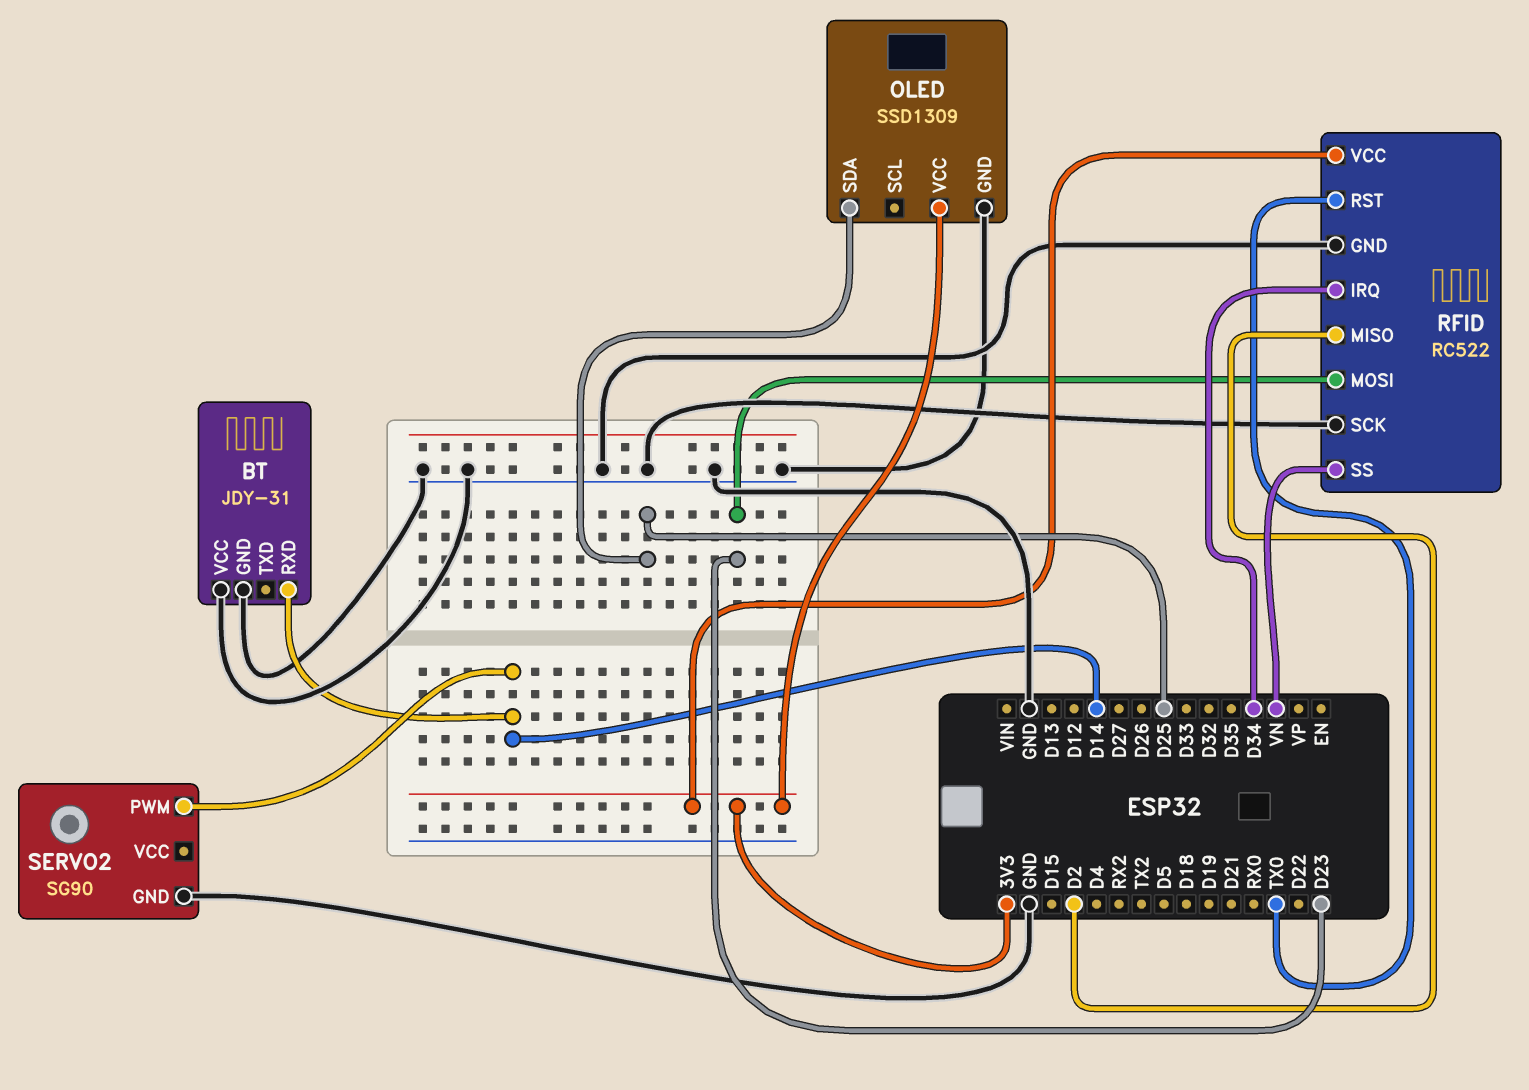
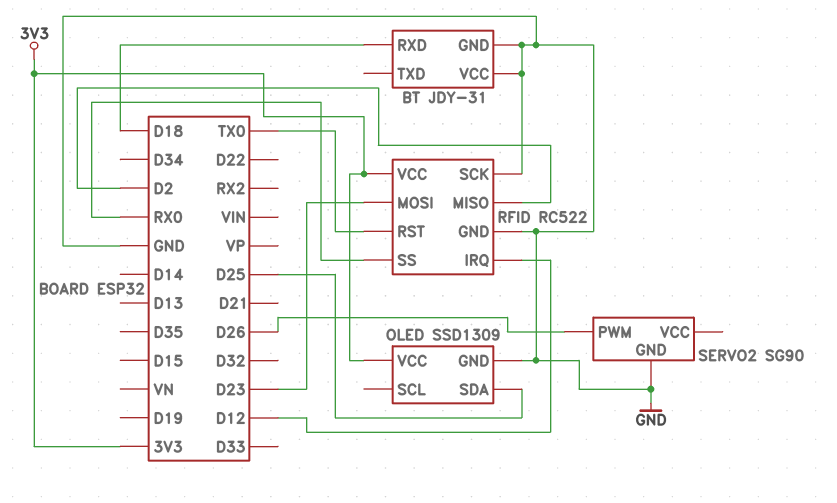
BT pin RXD: D14 -> D18
RFID pin IRQ: D34 -> D12
RFID pin SS: VN -> RX0
SERVO2 pin PWM: D14 -> D26

